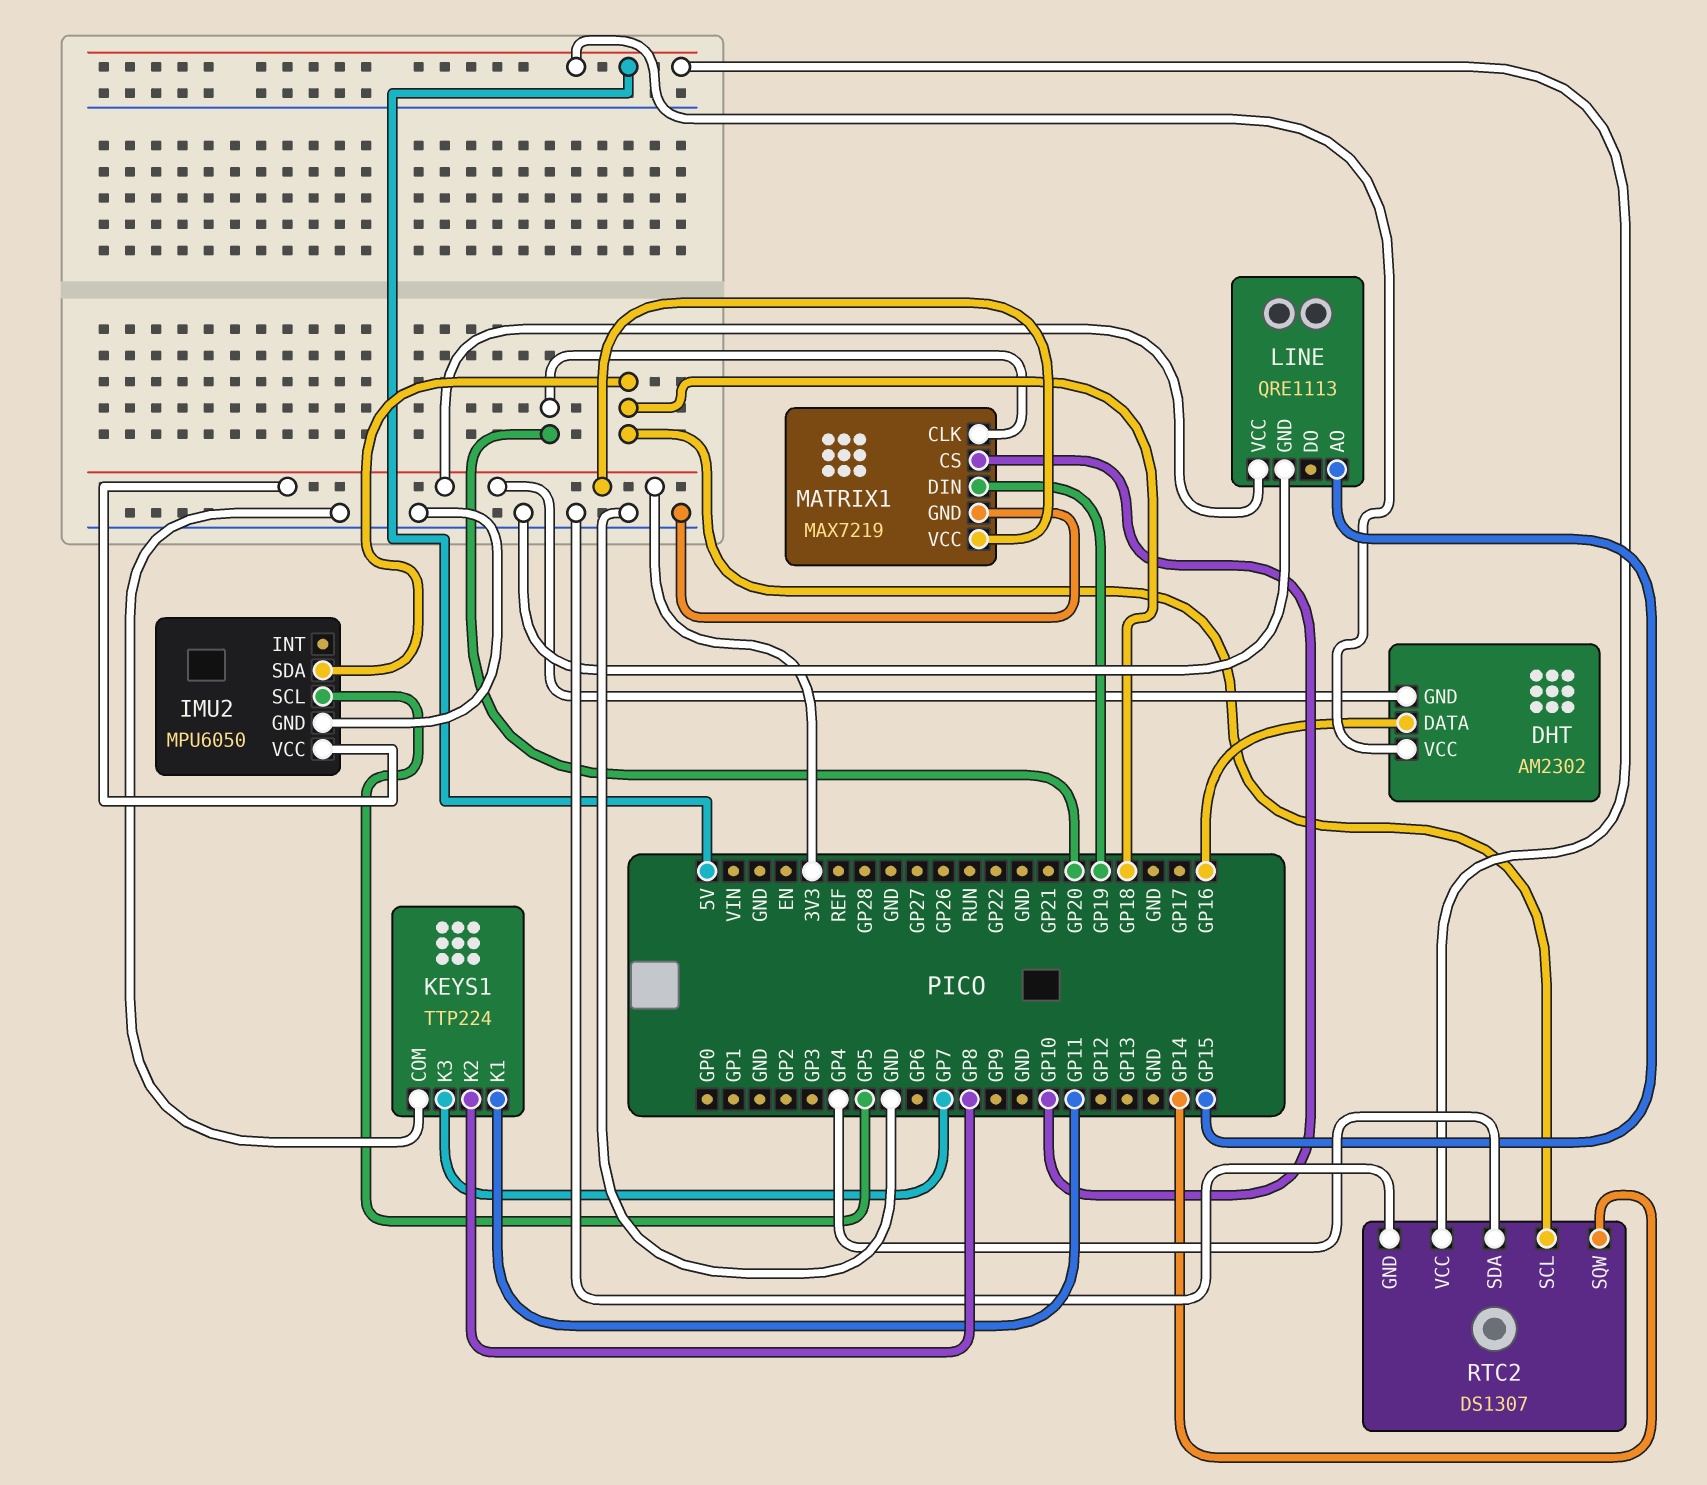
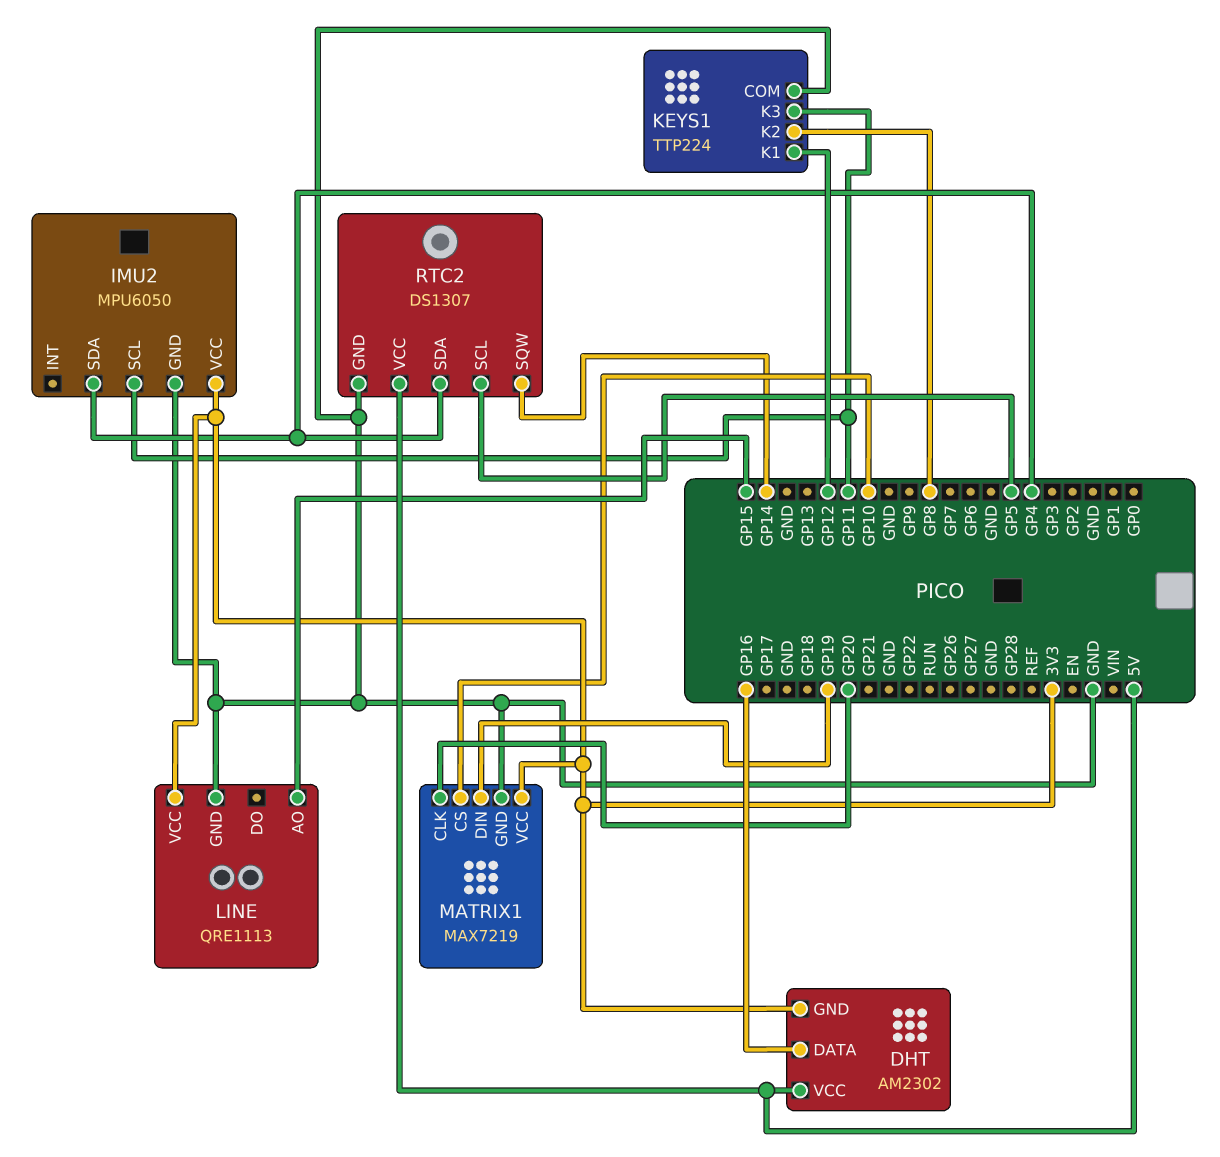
IMU2 pin SCL: GP5 -> GP11
IMU2 pin SDA: GP18 -> GP4
KEYS1 pin K1: GP11 -> GP12
KEYS1 pin K3: GP7 -> GP11
RTC2 pin SCL: GP18 -> GP5

